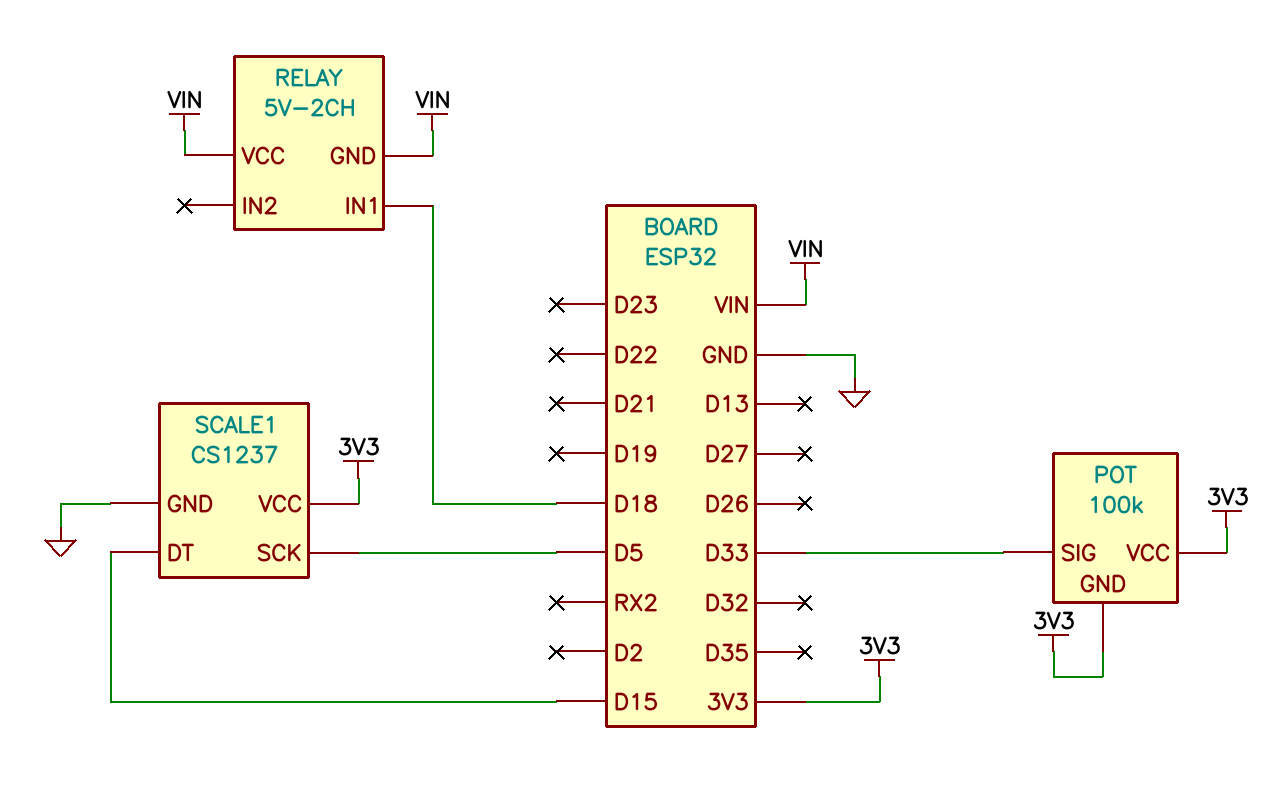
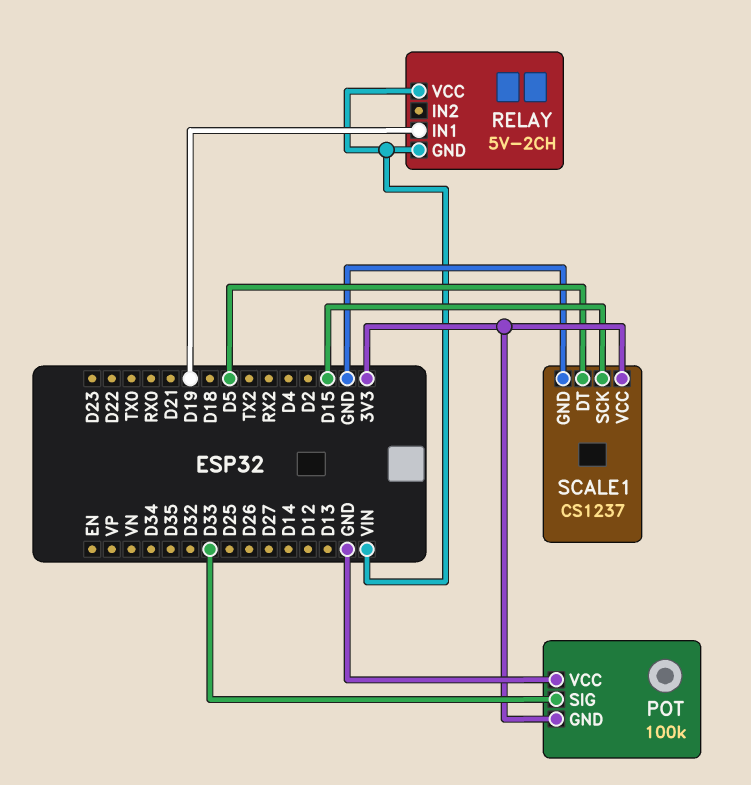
POT pin VCC: 3V3 -> GND
RELAY pin IN1: D18 -> D19
SCALE1 pin DT: D15 -> D5
SCALE1 pin SCK: D5 -> D15

